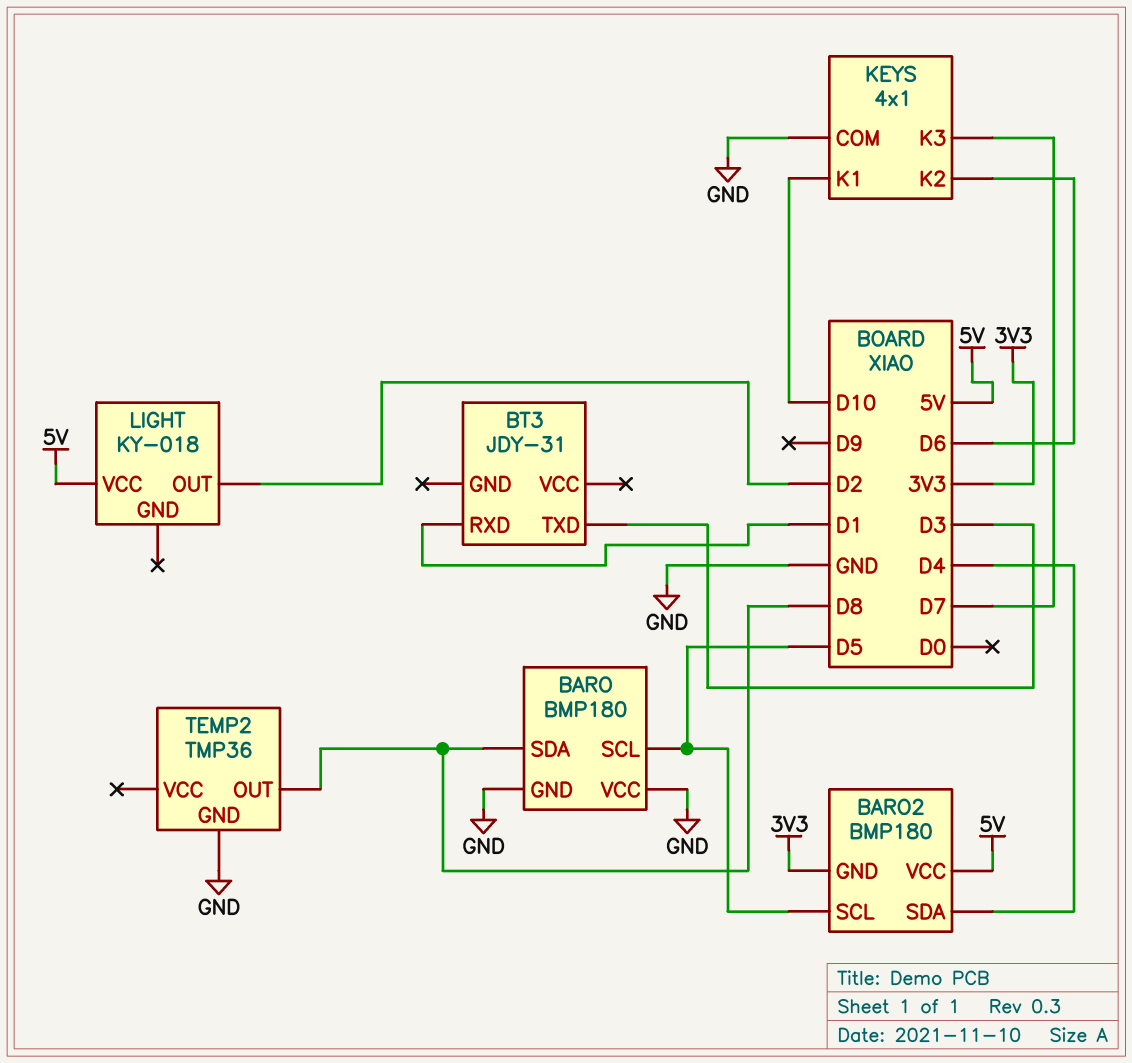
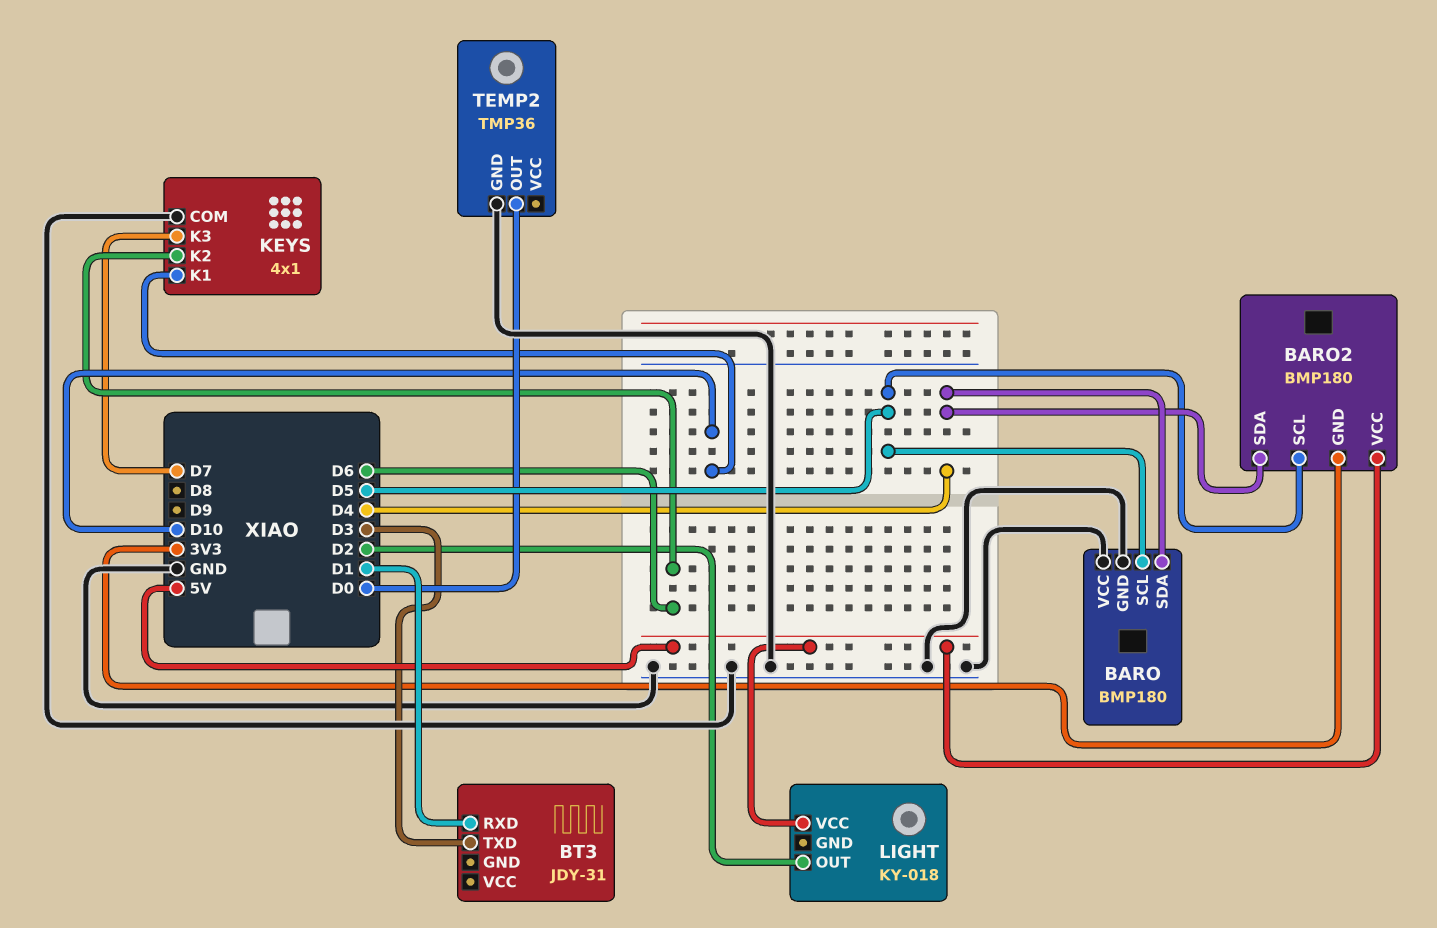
BARO pin SDA: D8 -> D4
TEMP2 pin OUT: D8 -> D0

